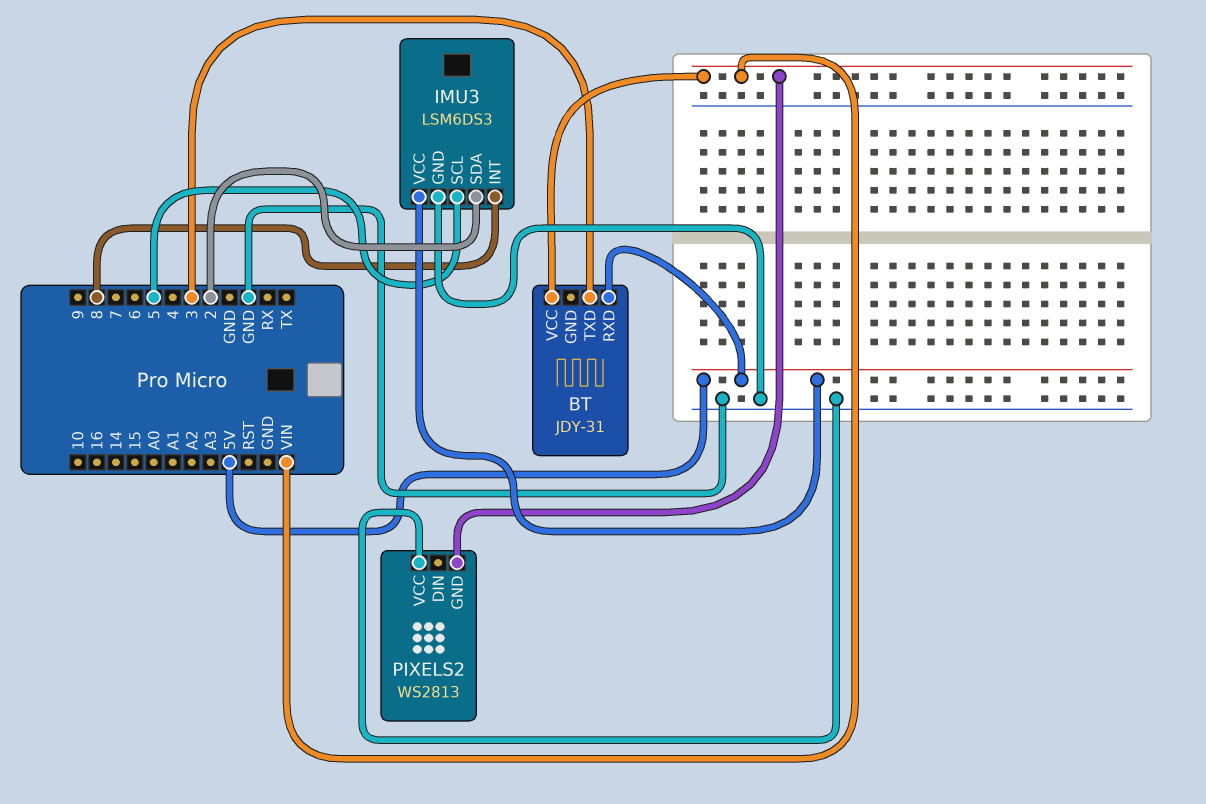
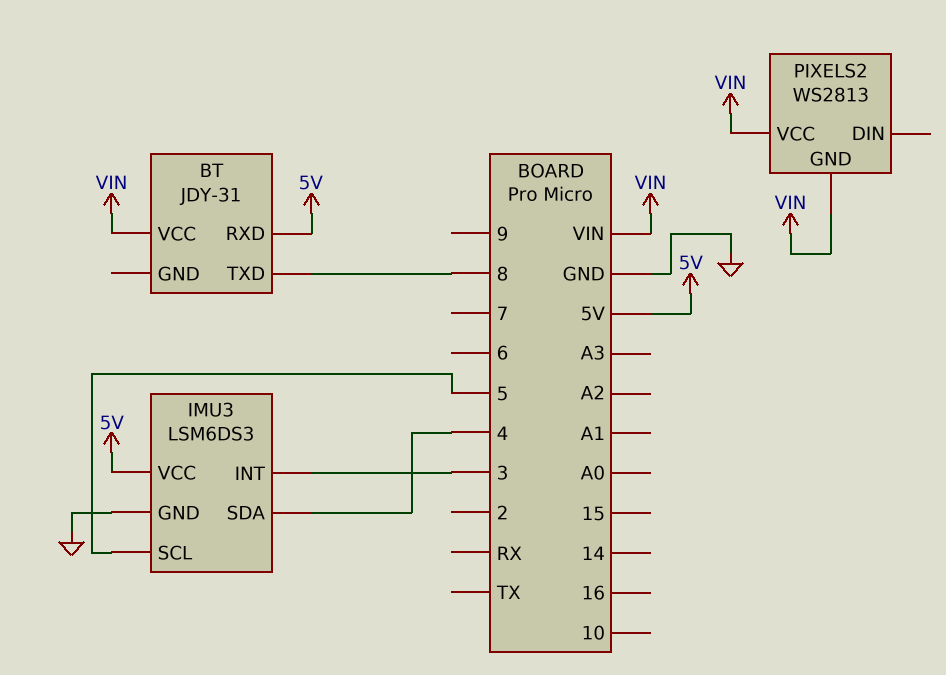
BT pin TXD: 3 -> 8
IMU3 pin INT: 8 -> 3
IMU3 pin SDA: 2 -> 4
PIXELS2 pin VCC: GND -> VIN

